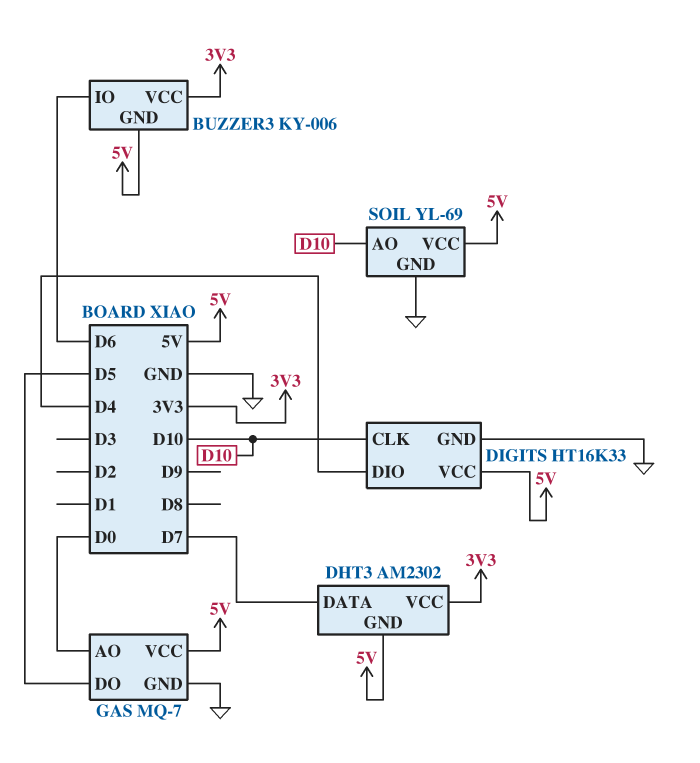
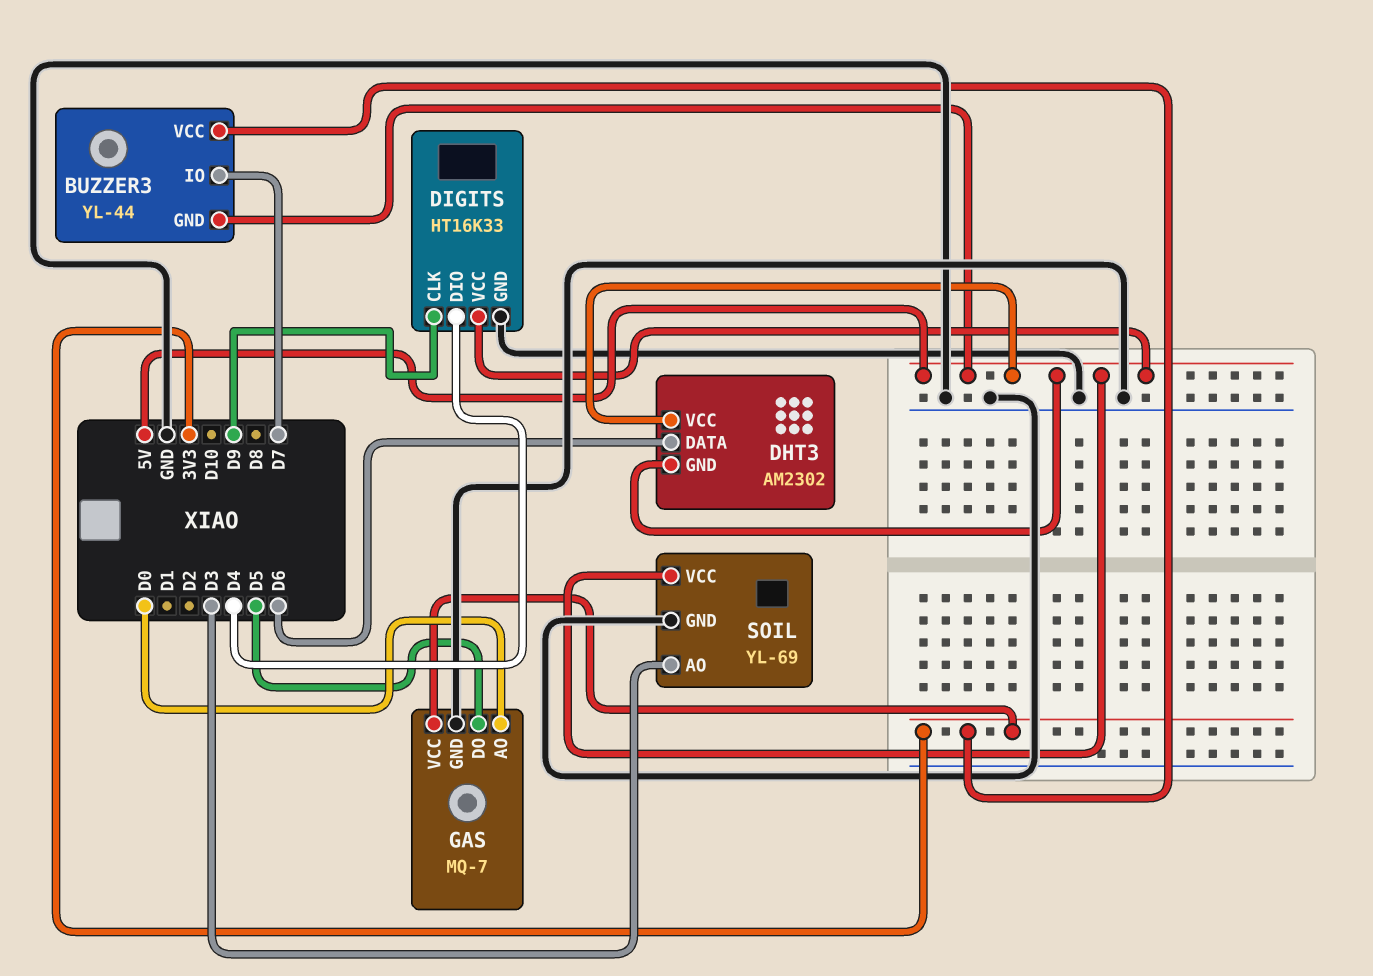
BUZZER3: KY-006 -> YL-44
BUZZER3 pin IO: D6 -> D7
DHT3 pin DATA: D7 -> D6
DHT3 pin VCC: 3V3 -> 5V
DIGITS pin CLK: D10 -> D9
GAS pin VCC: 5V -> 3V3
SOIL pin AO: D10 -> D3

